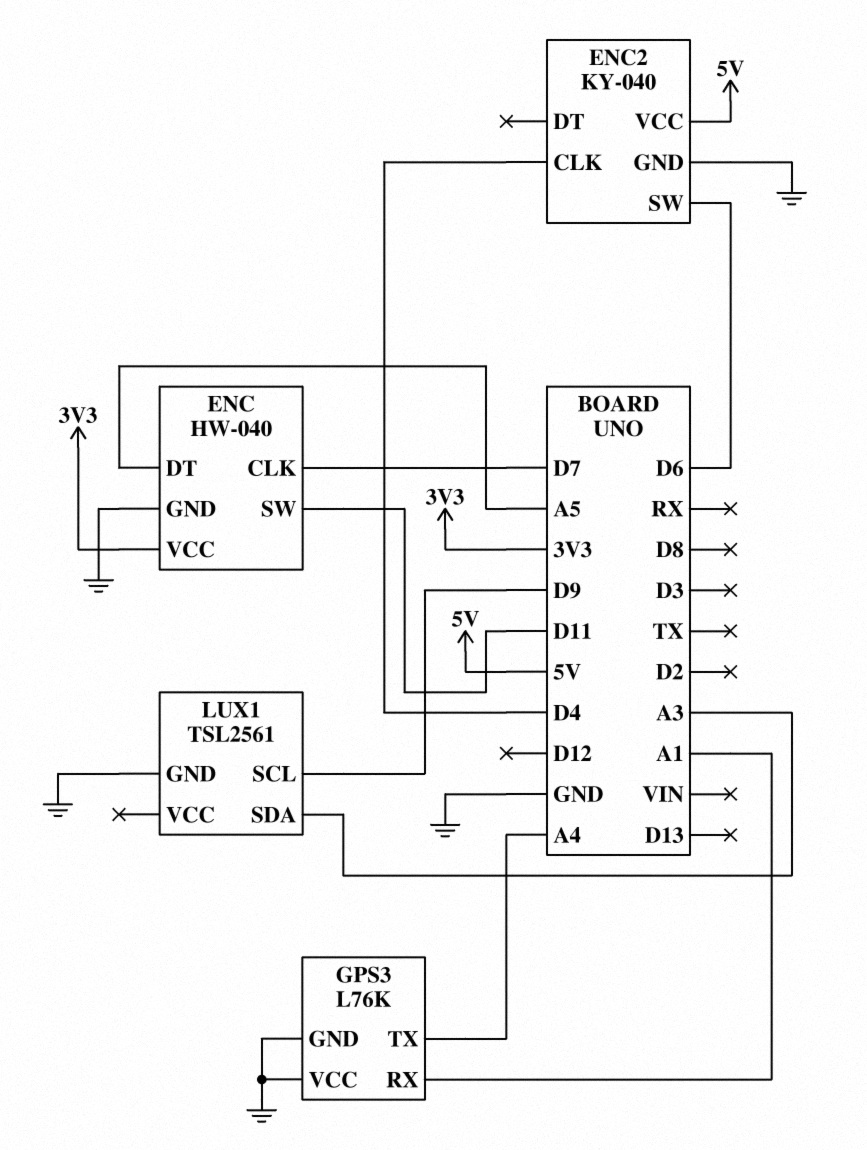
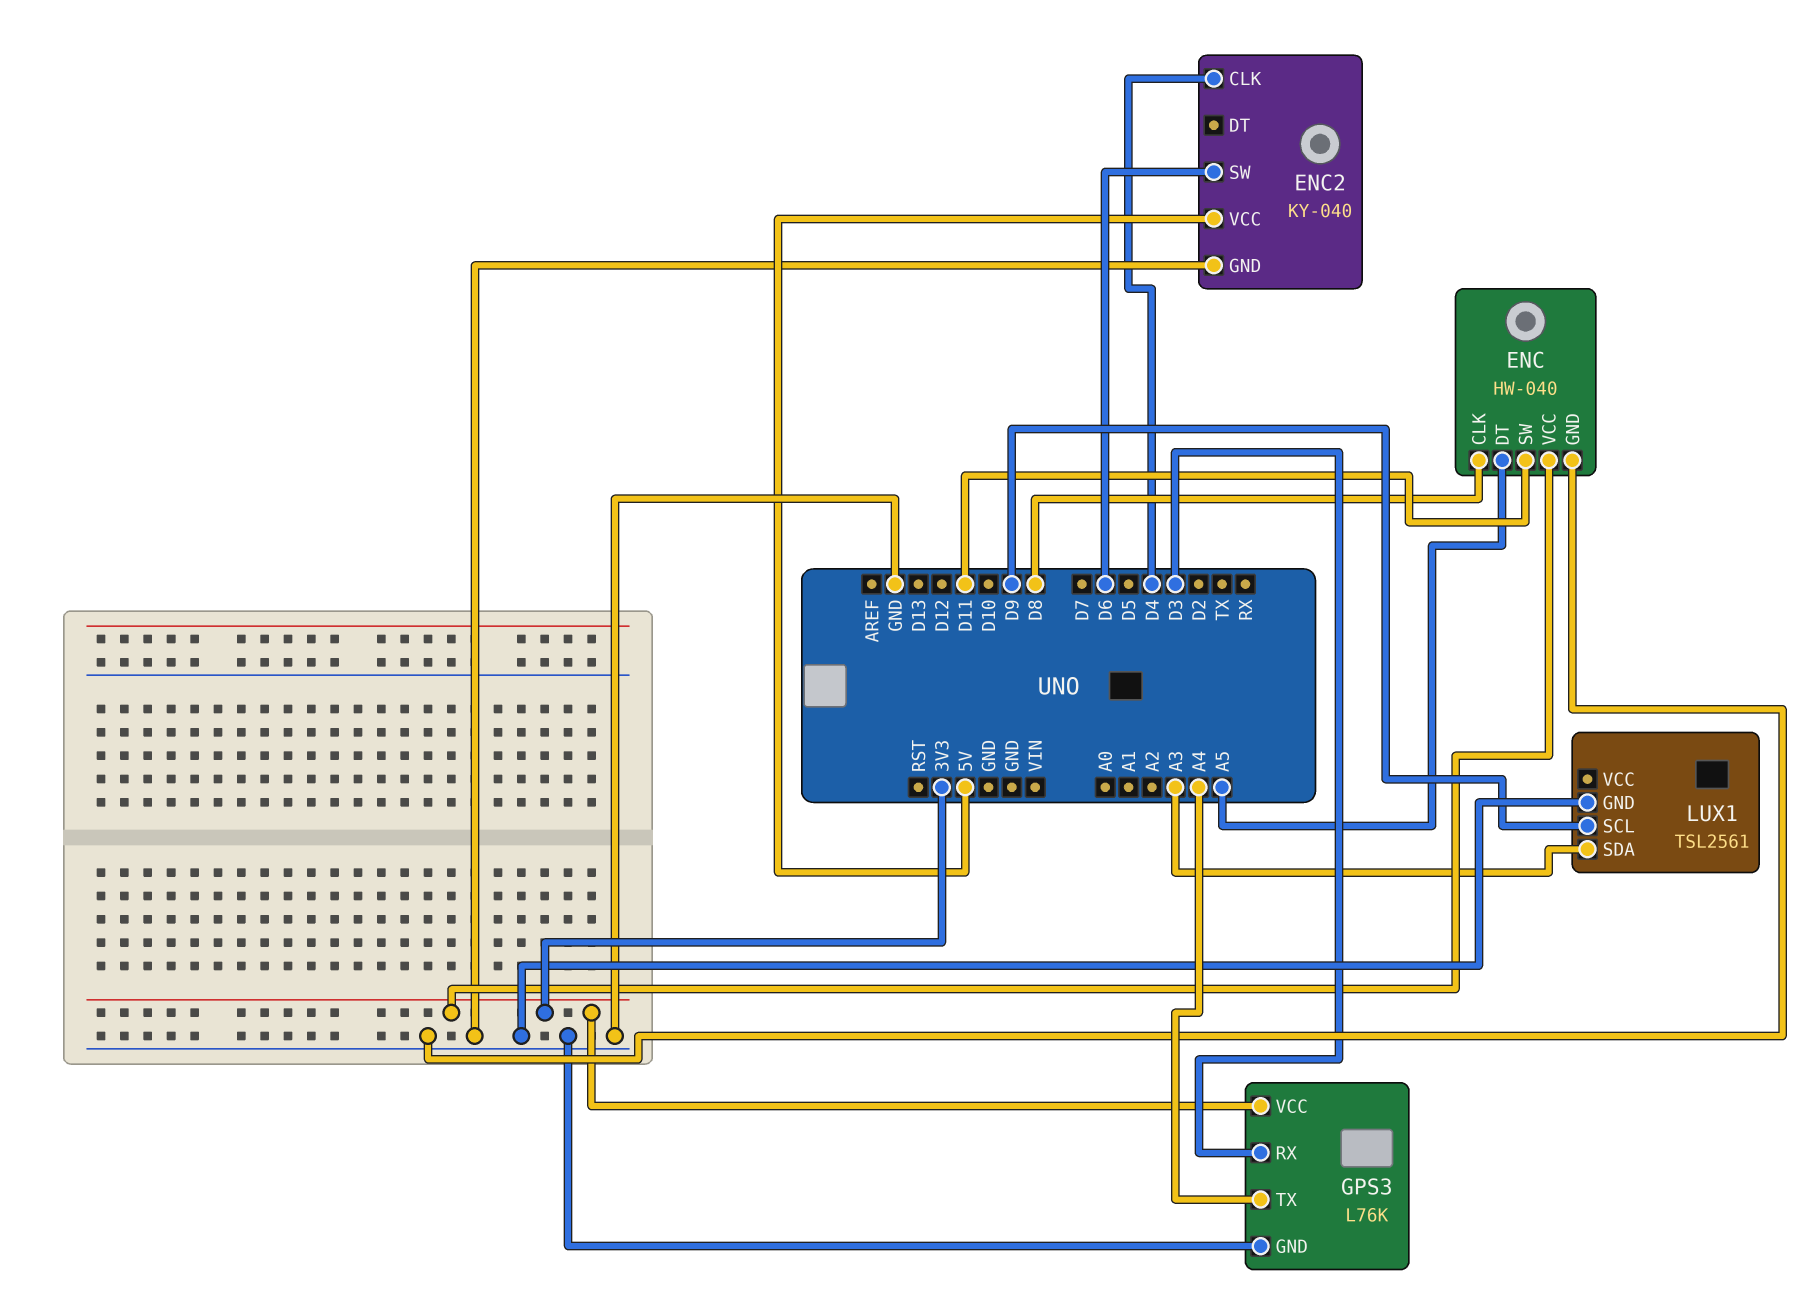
ENC pin CLK: D7 -> D8
GPS3 pin RX: A1 -> D3
GPS3 pin VCC: GND -> 3V3

